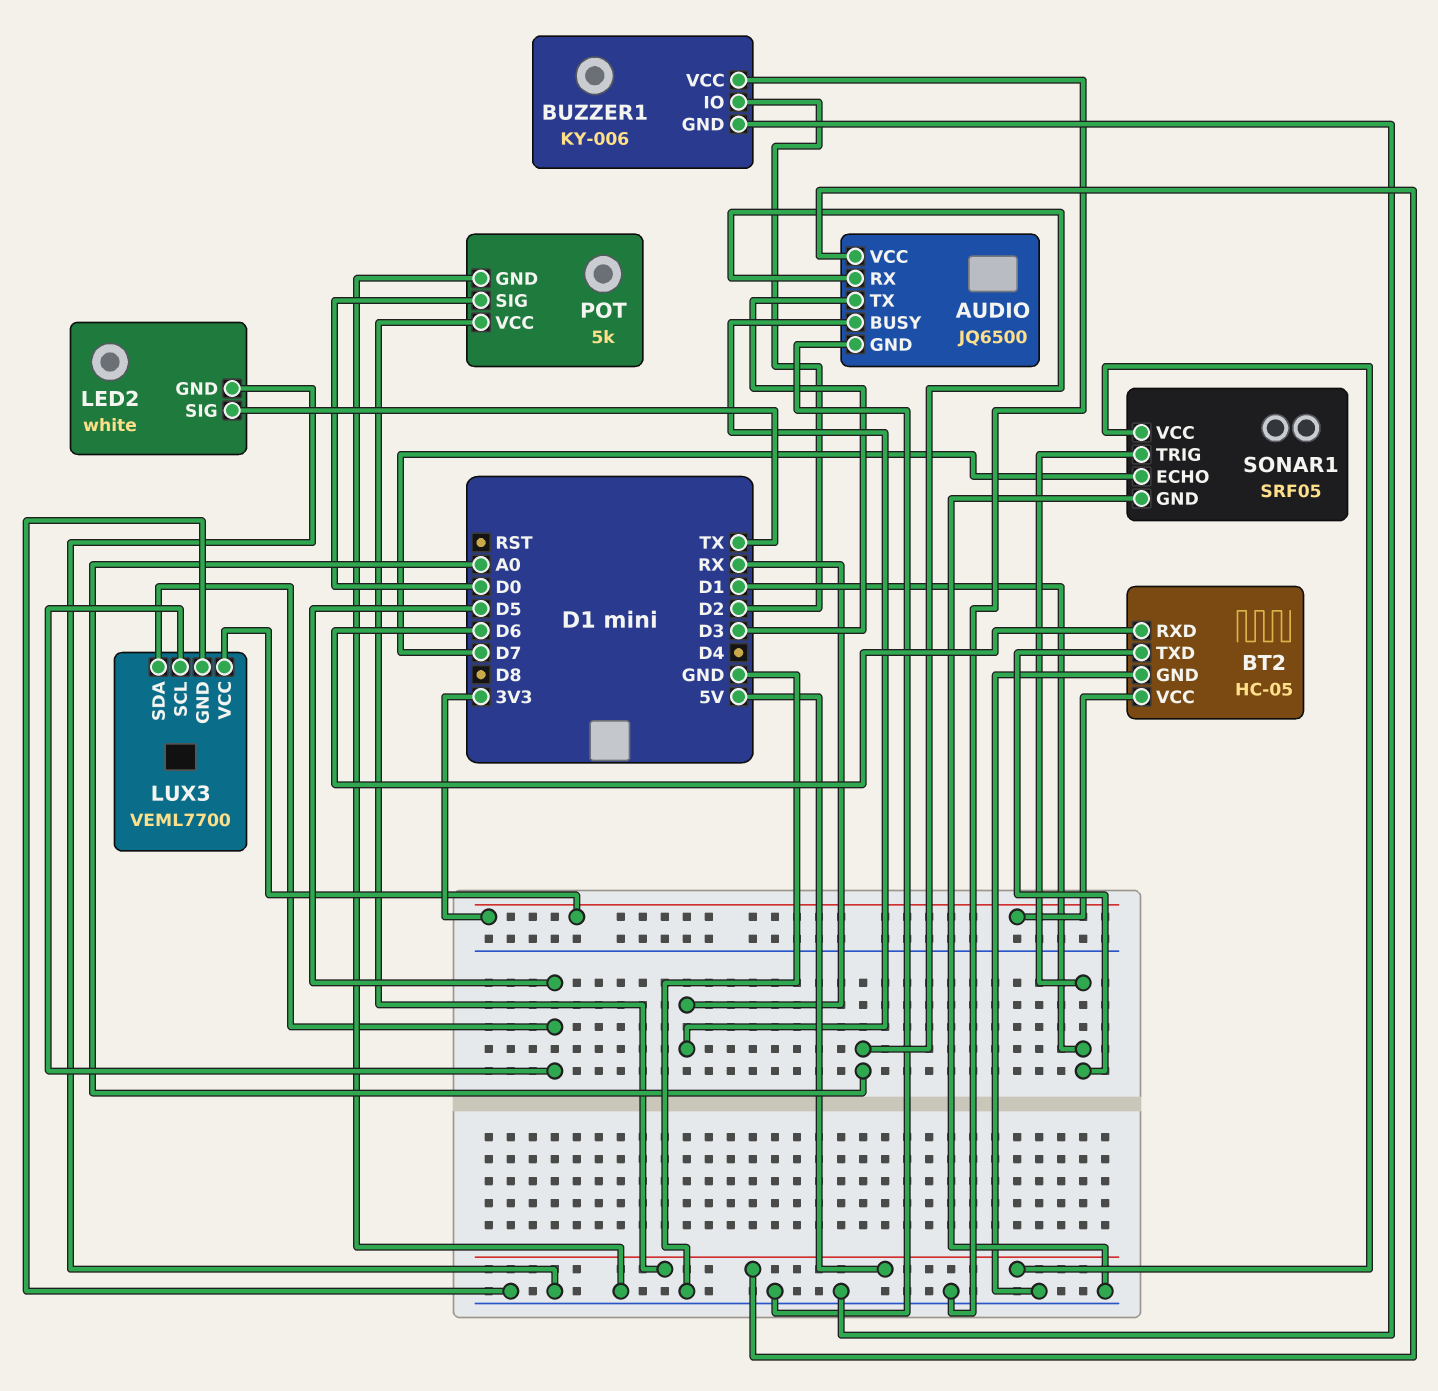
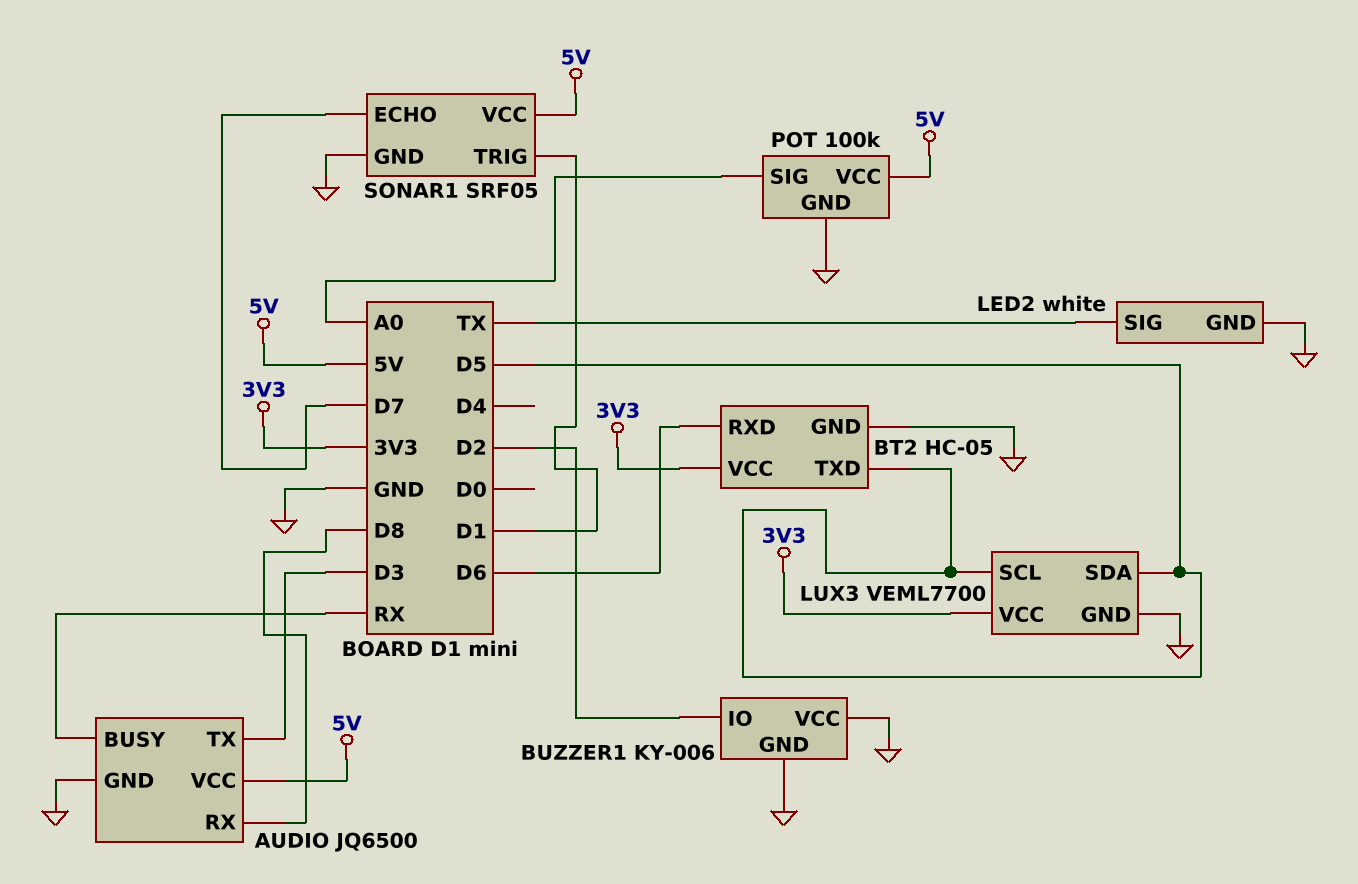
AUDIO pin RX: A0 -> D8
BT2 pin TXD: D1 -> D5
POT: 5k -> 100k
POT pin SIG: D0 -> A0

